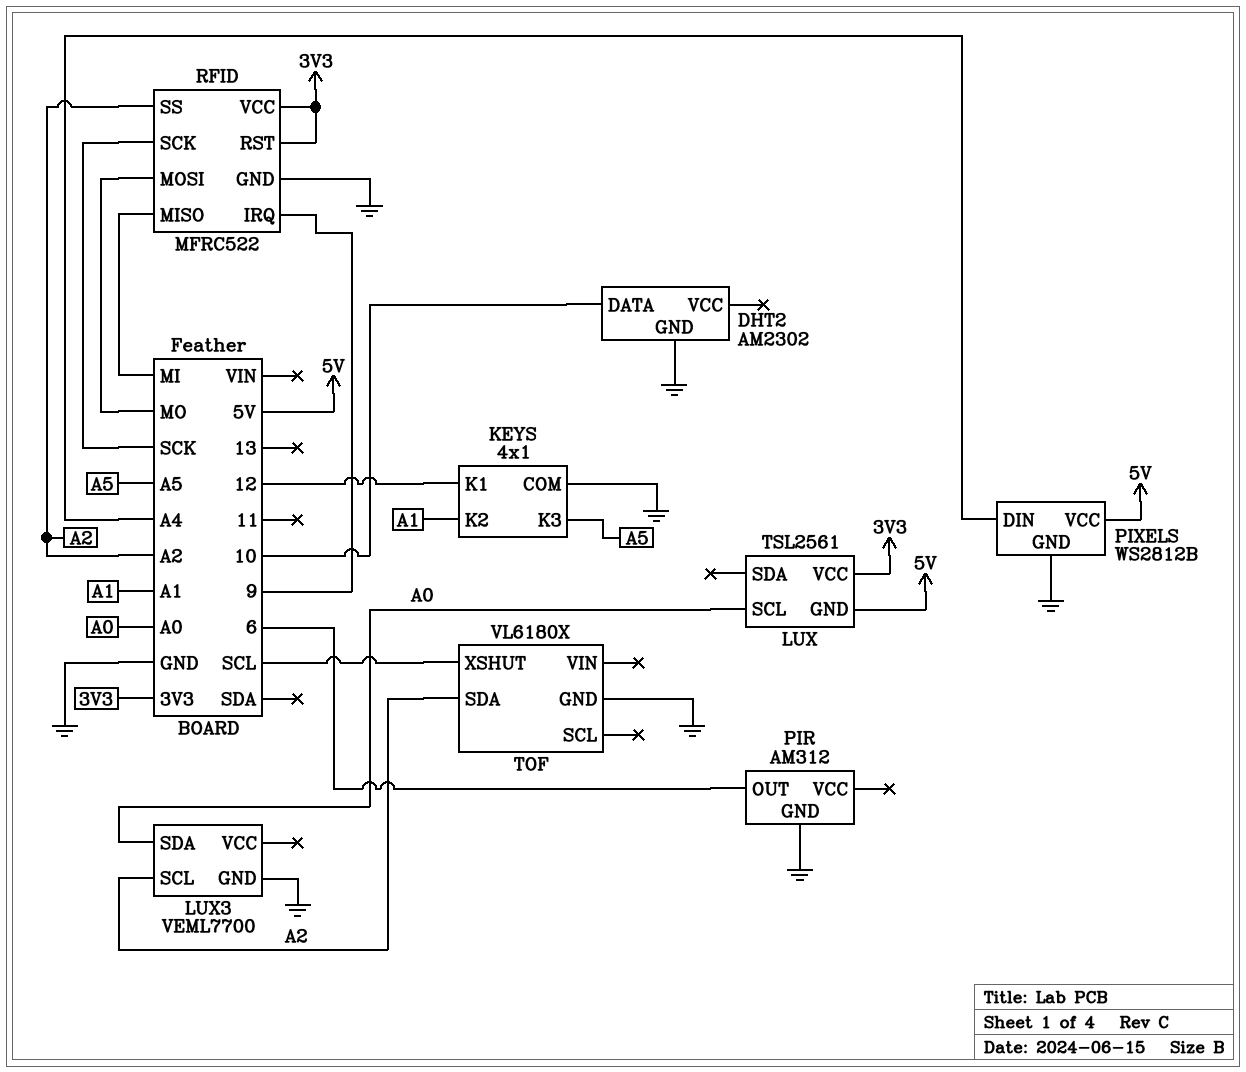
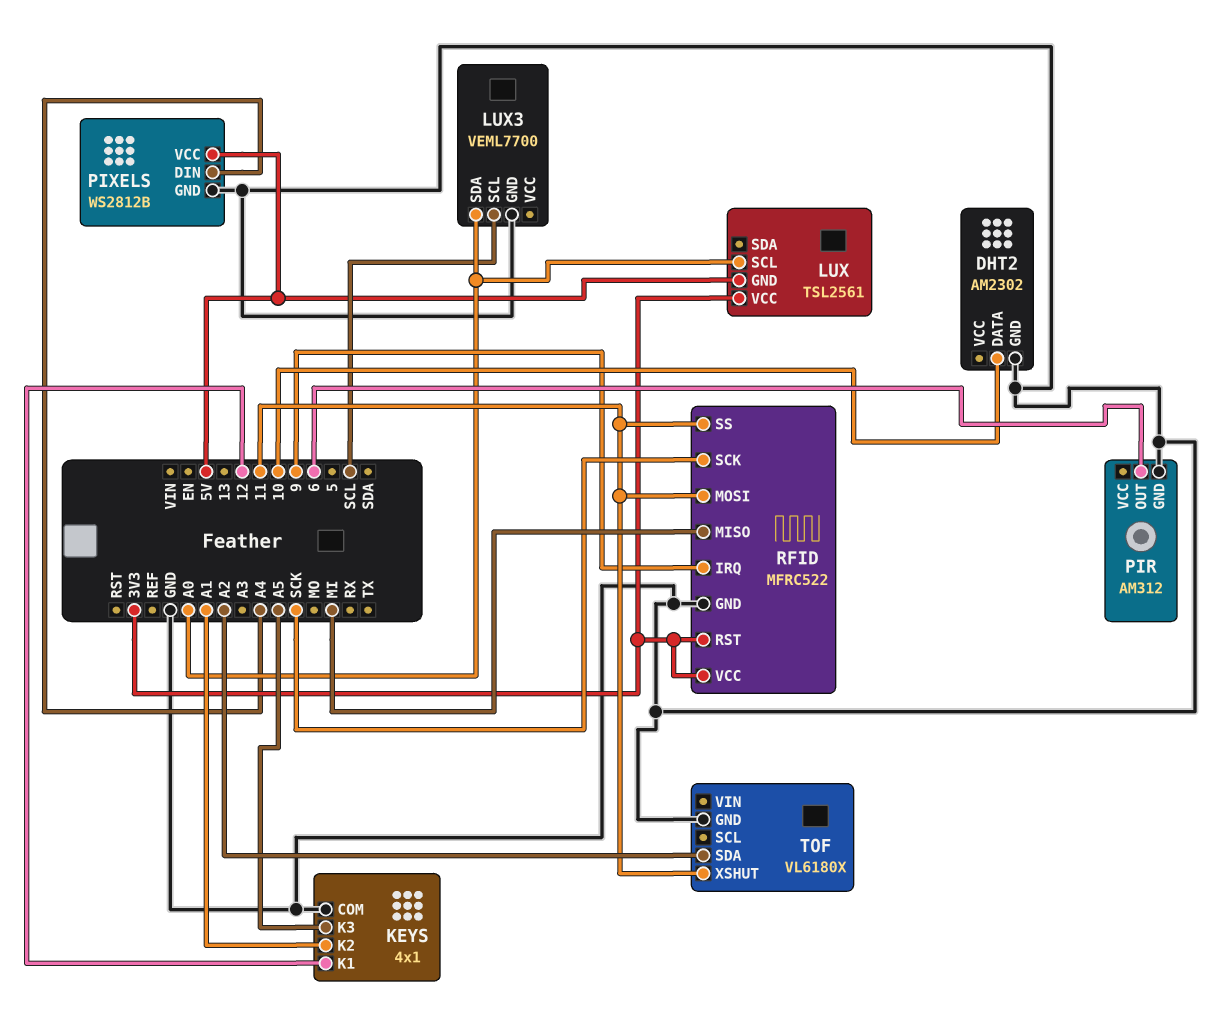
LUX3 pin SCL: A2 -> SCL
RFID pin MOSI: MO -> 11
RFID pin SS: A2 -> 11
TOF pin XSHUT: SCL -> 11

